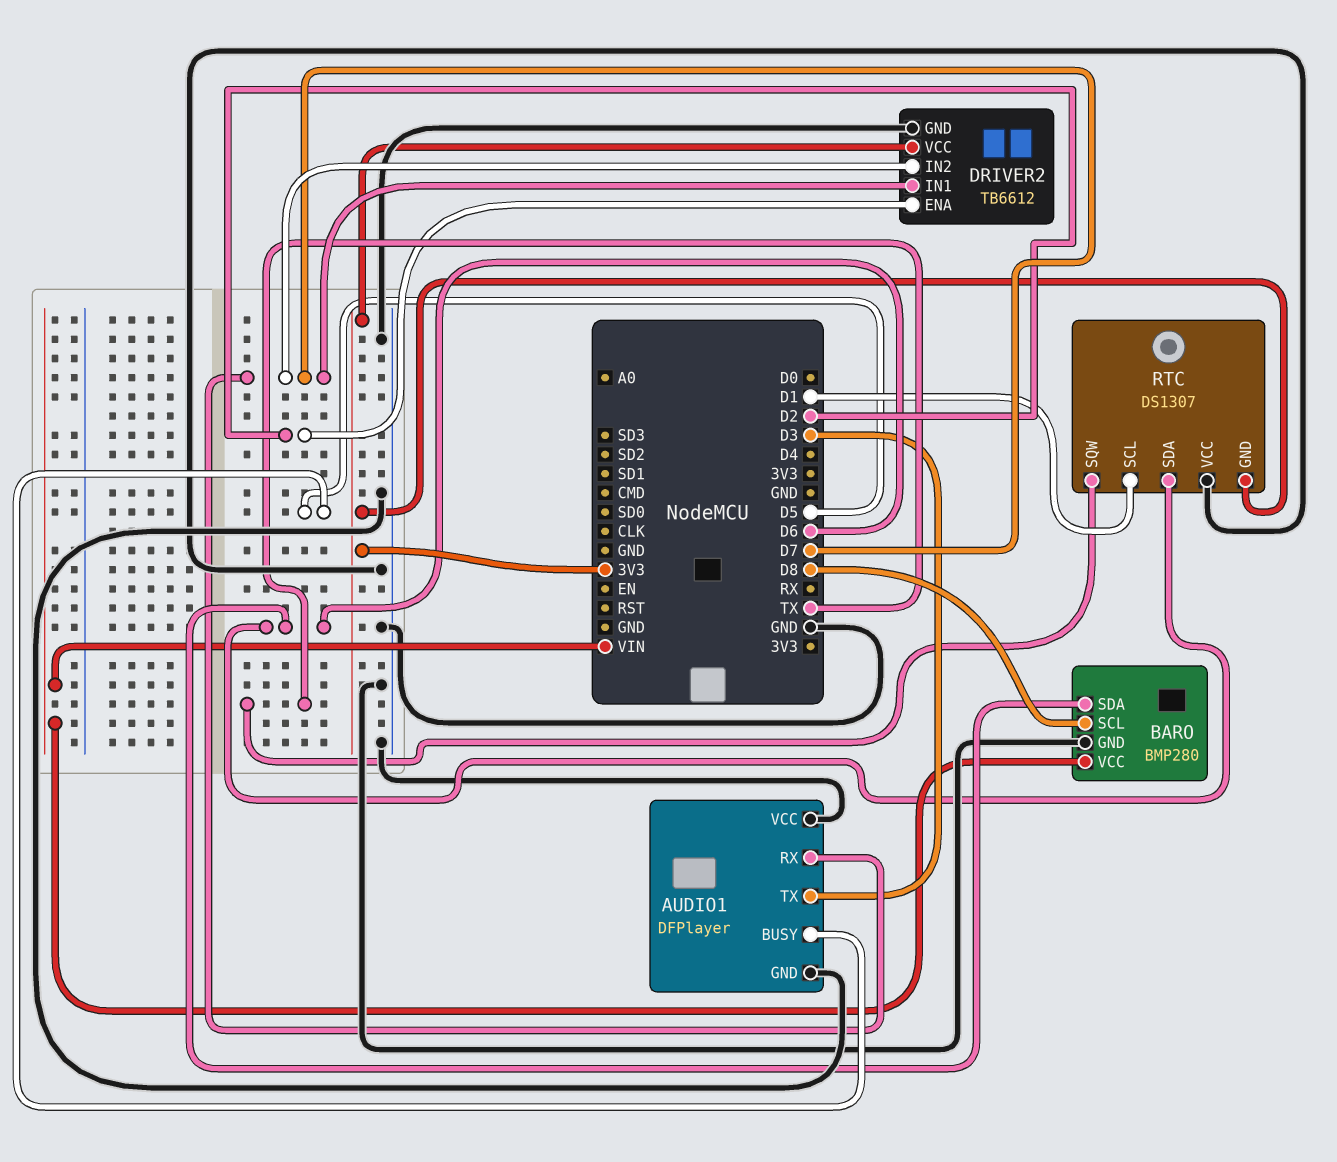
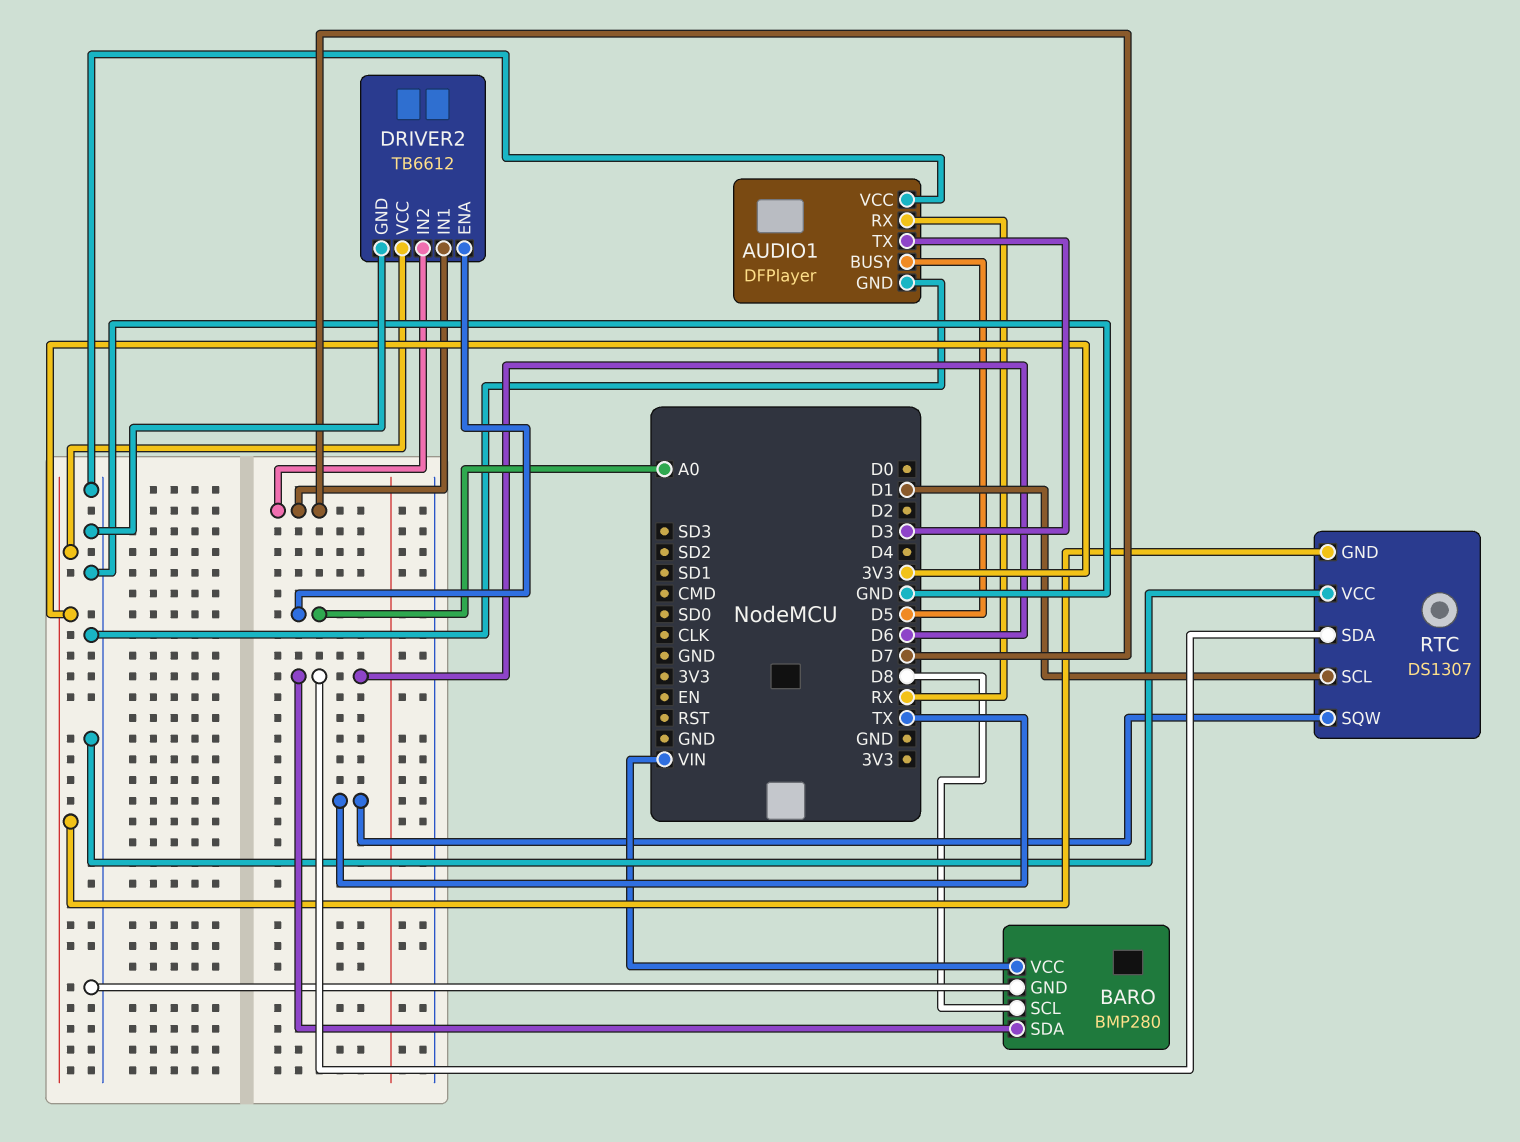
AUDIO1 pin RX: D7 -> RX
DRIVER2 pin ENA: D2 -> A0

